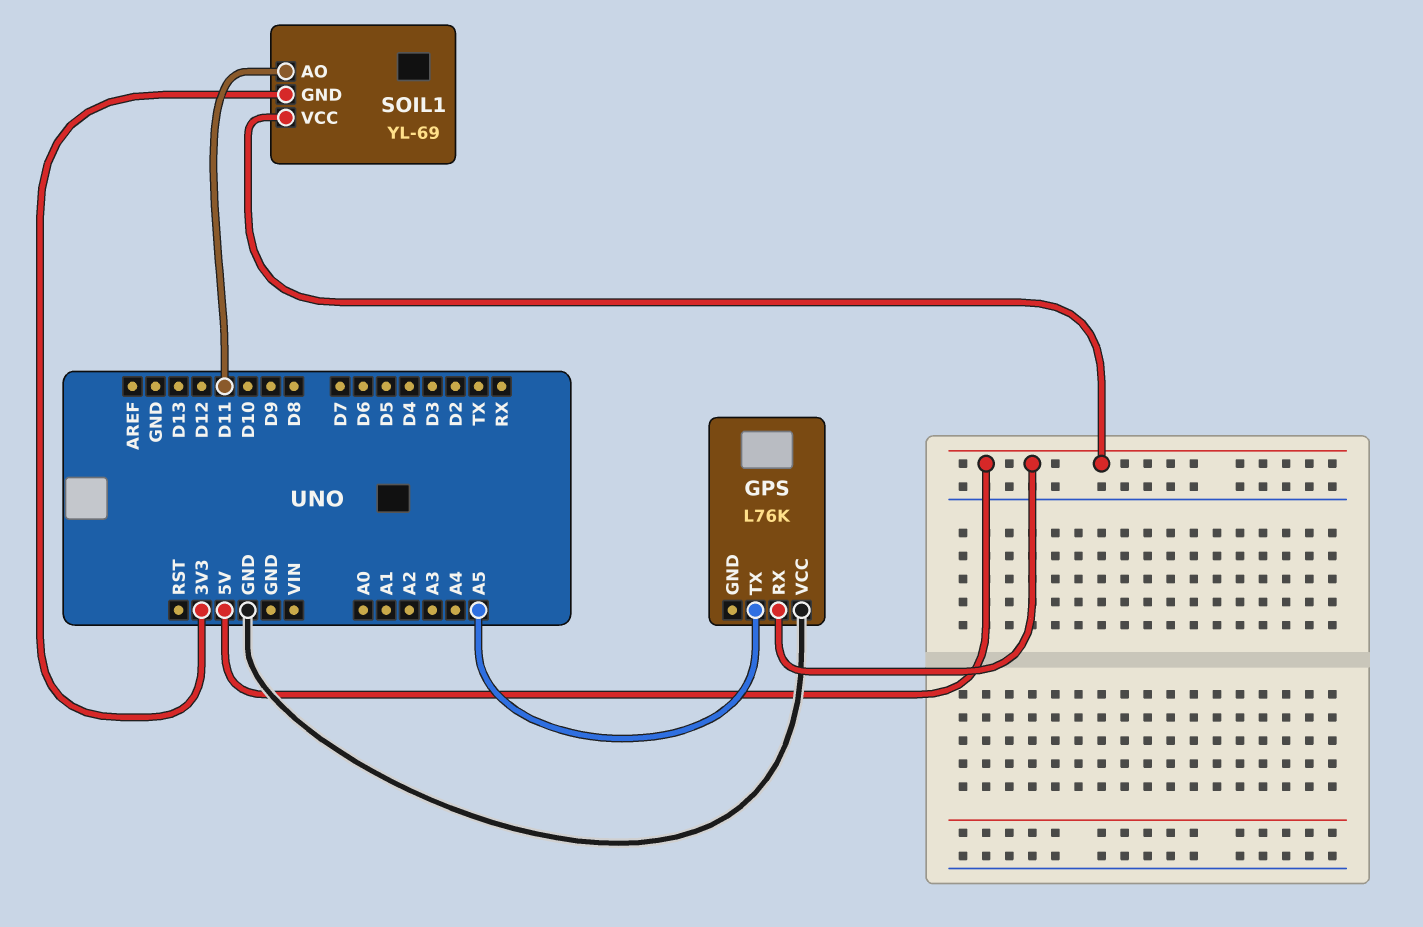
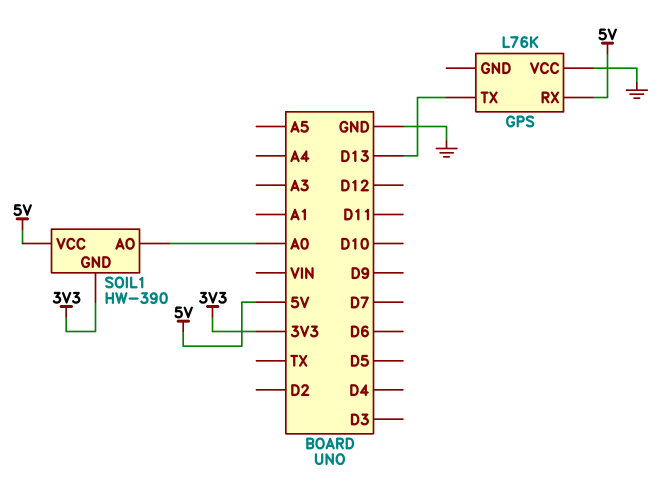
GPS pin TX: A5 -> D13
SOIL1: YL-69 -> HW-390
SOIL1 pin AO: D11 -> A0

